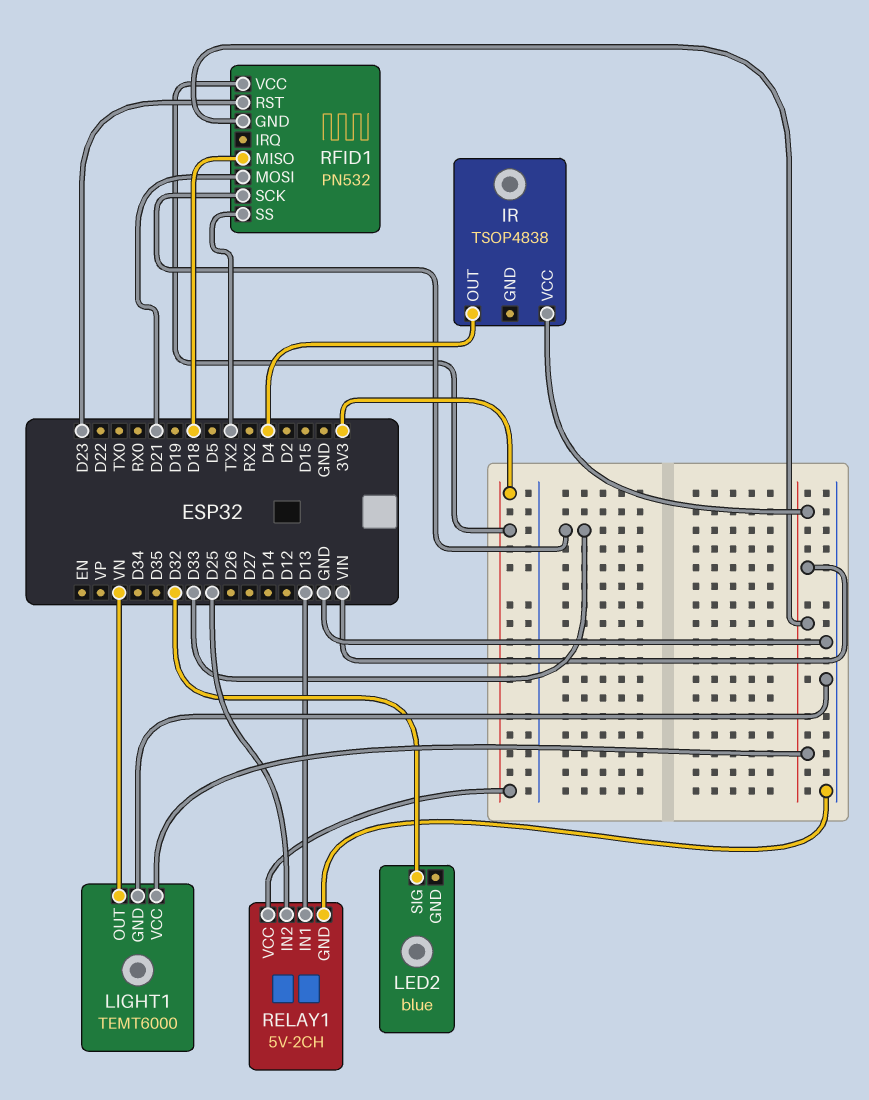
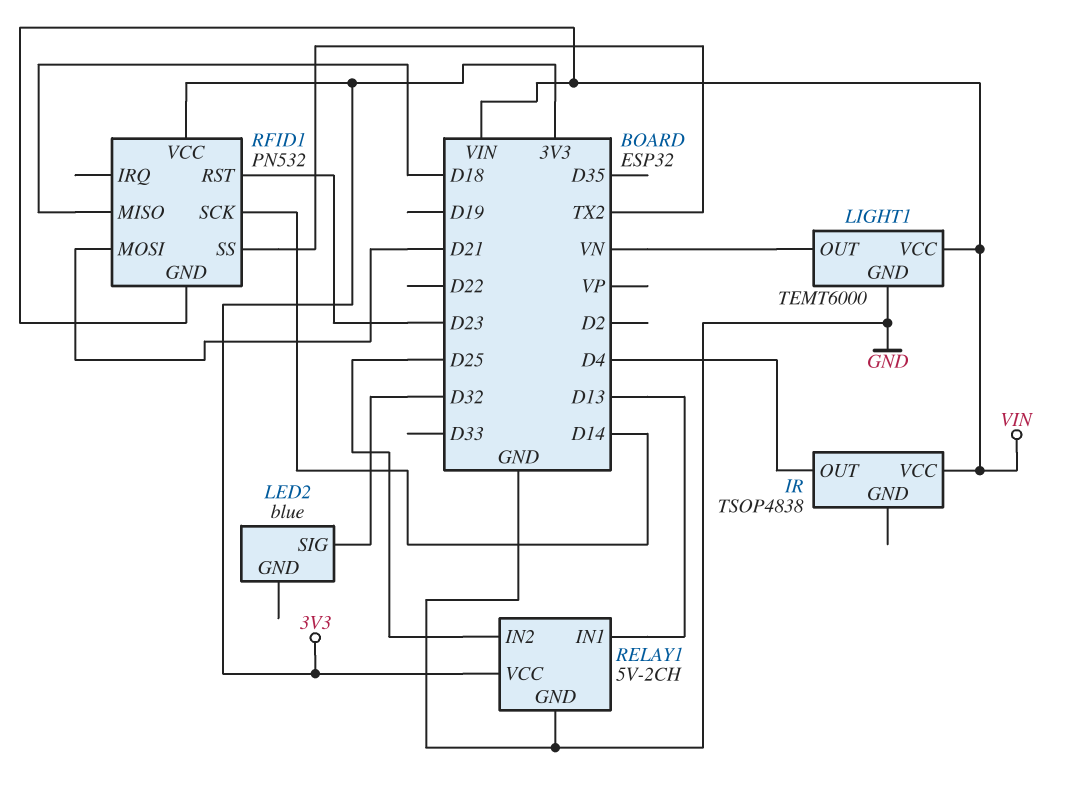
RFID1 pin SCK: D33 -> D14

